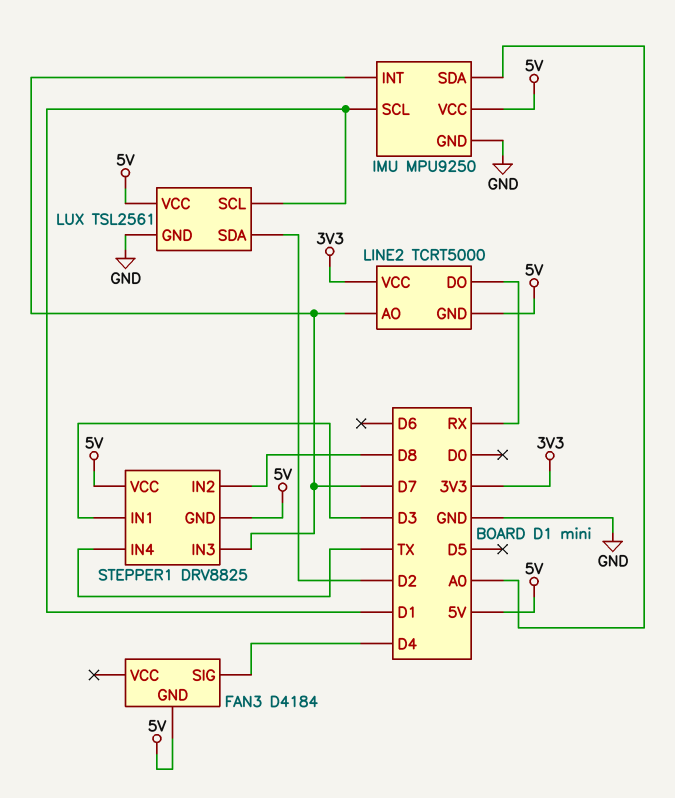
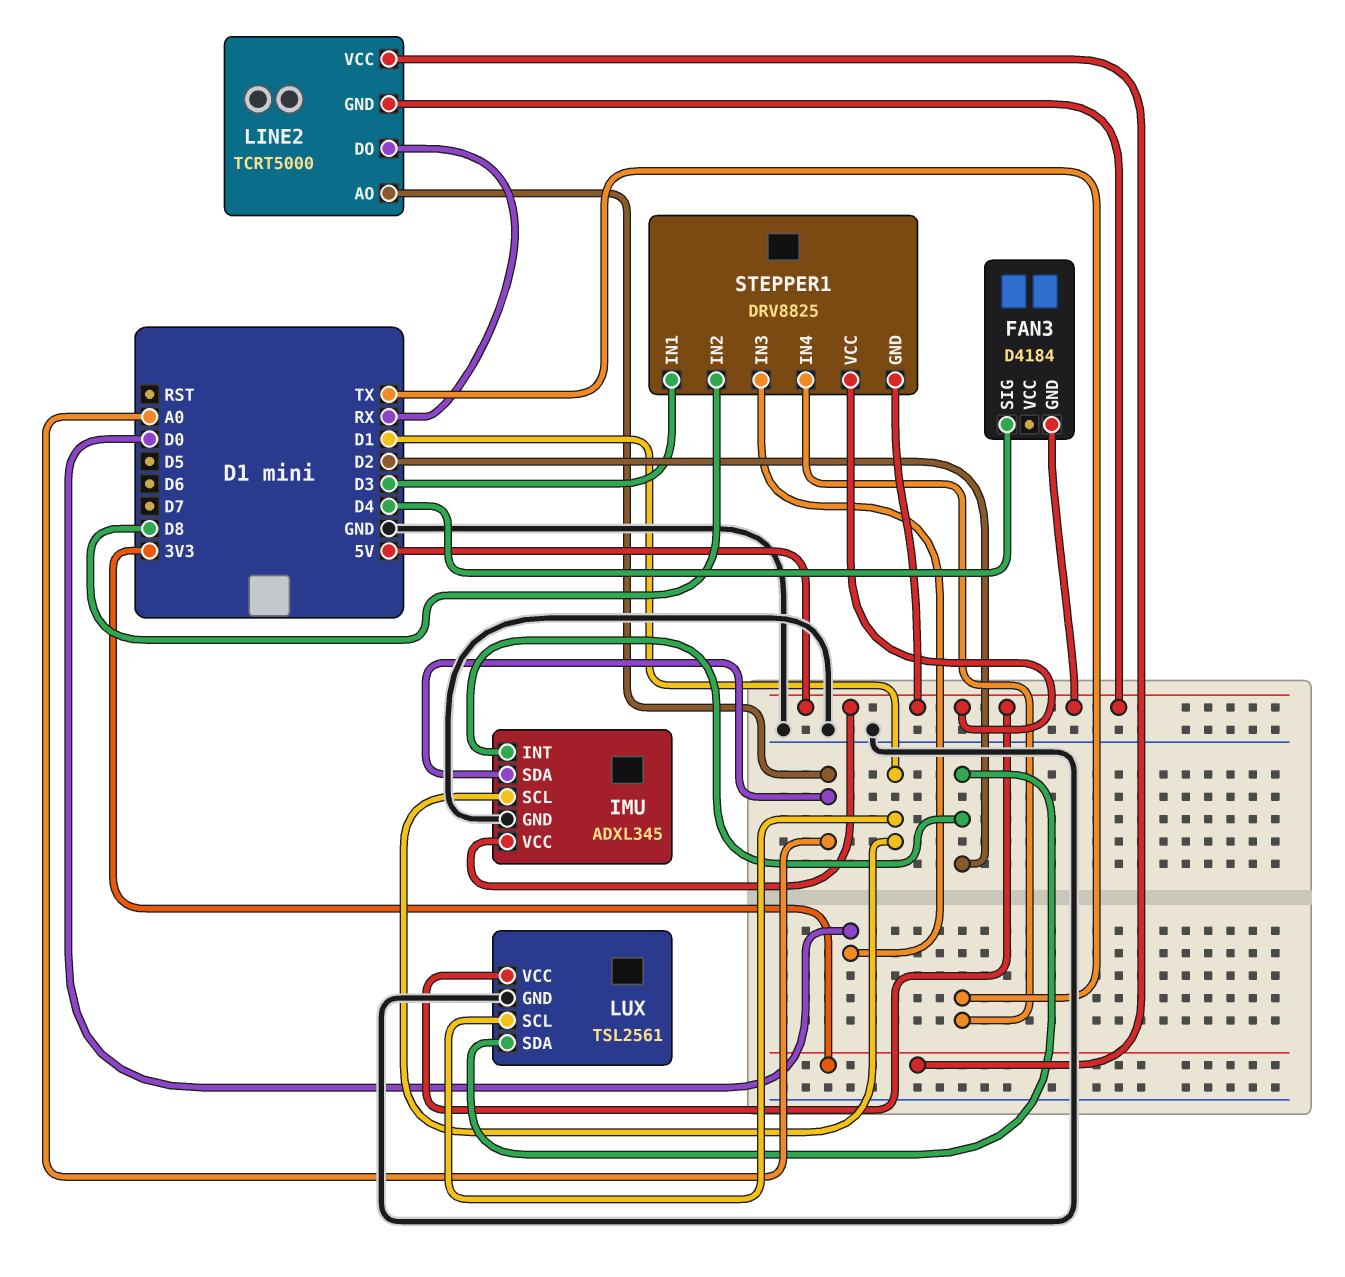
IMU: MPU9250 -> ADXL345
IMU pin INT: D7 -> D2
LINE2 pin AO: D7 -> A0
STEPPER1 pin IN3: D7 -> D0

